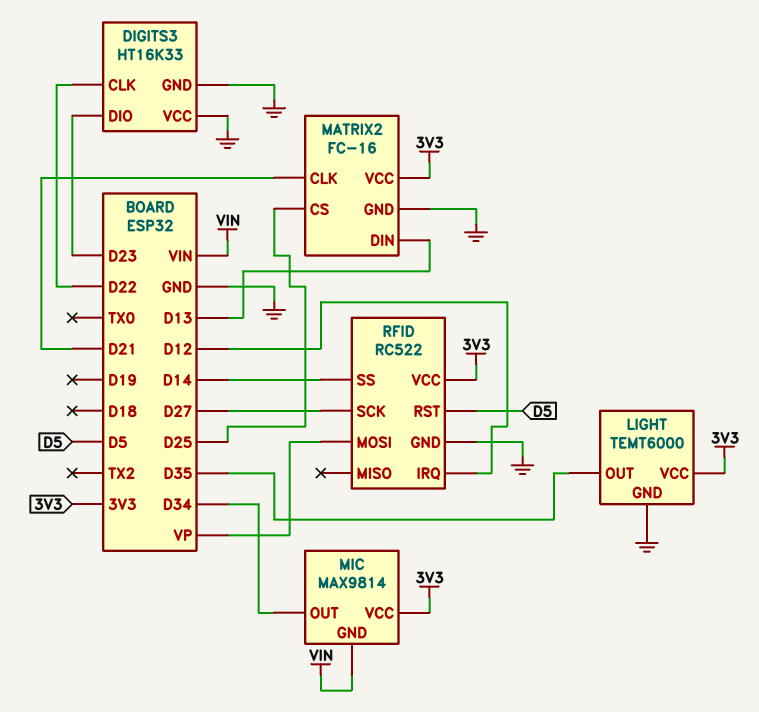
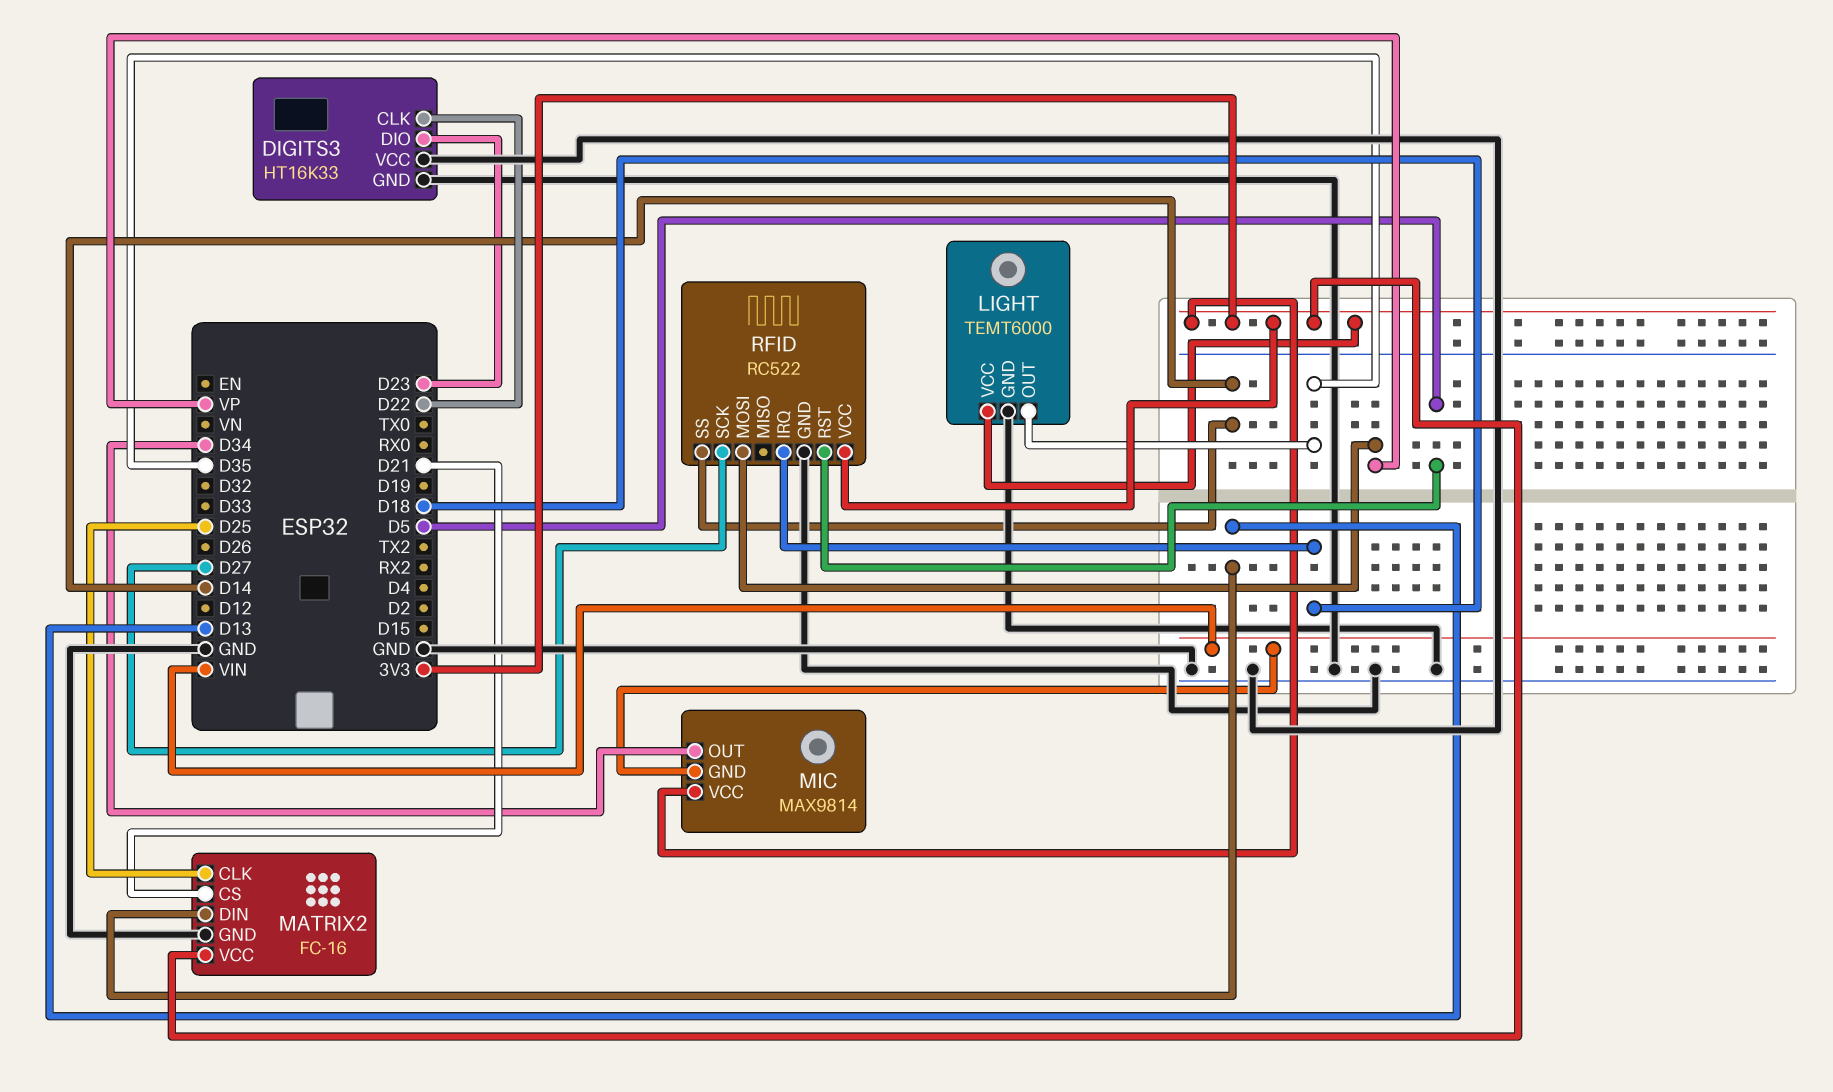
MATRIX2 pin CLK: D21 -> D25
MATRIX2 pin CS: D25 -> D21
RFID pin IRQ: D12 -> D18

